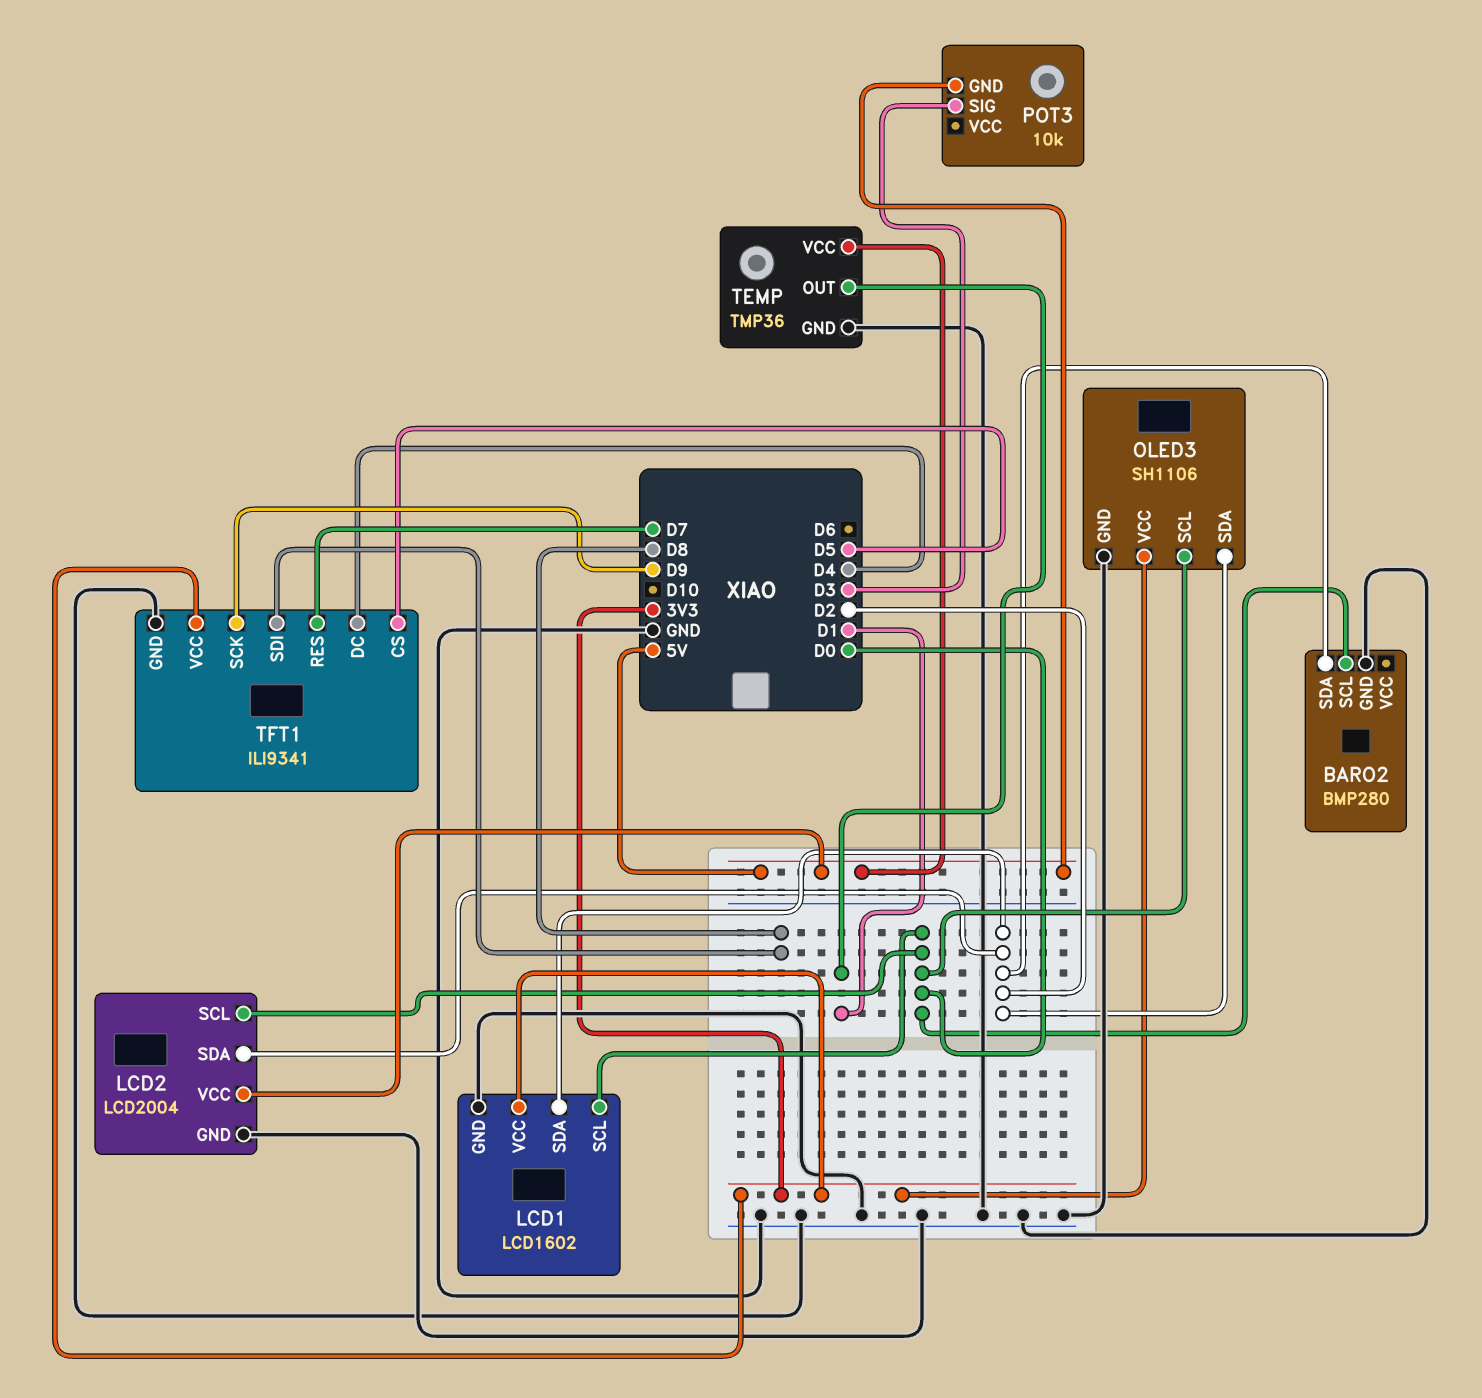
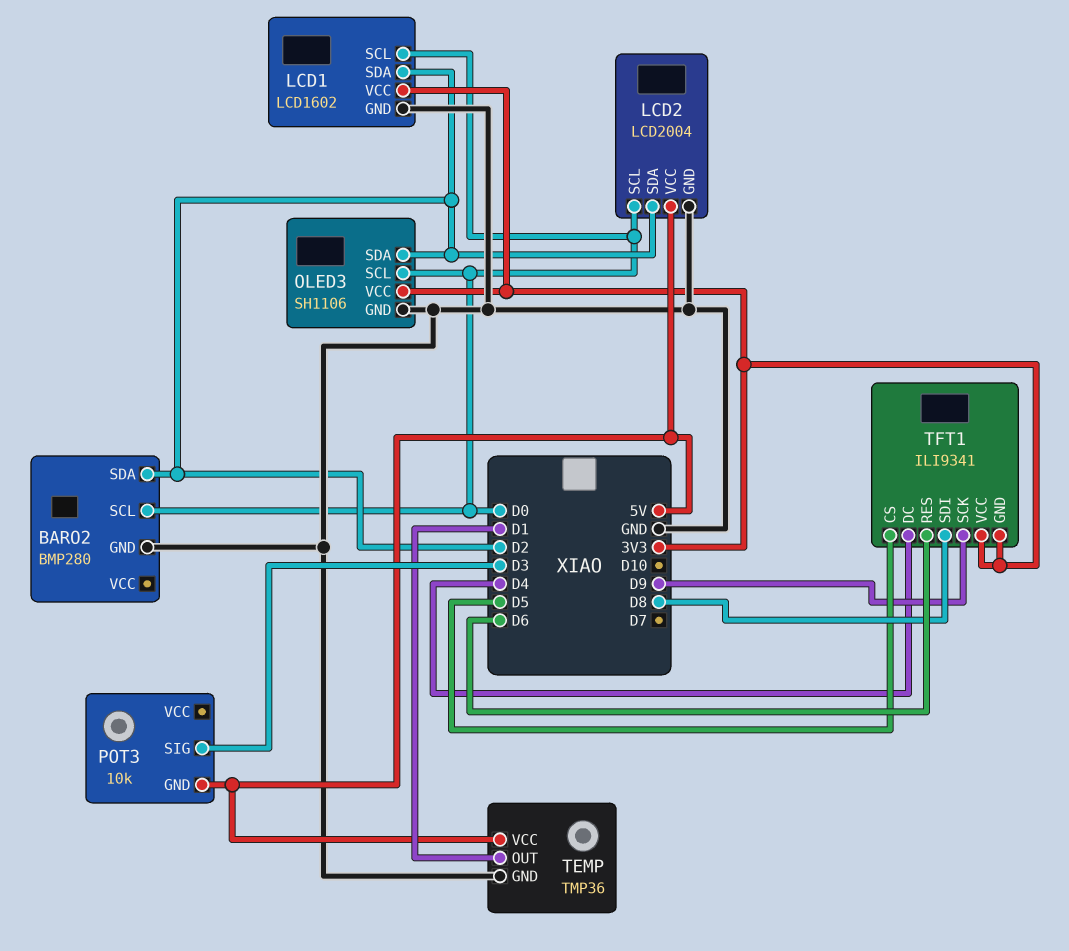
TFT1 pin GND: GND -> 3V3
TFT1 pin RES: D7 -> D6

